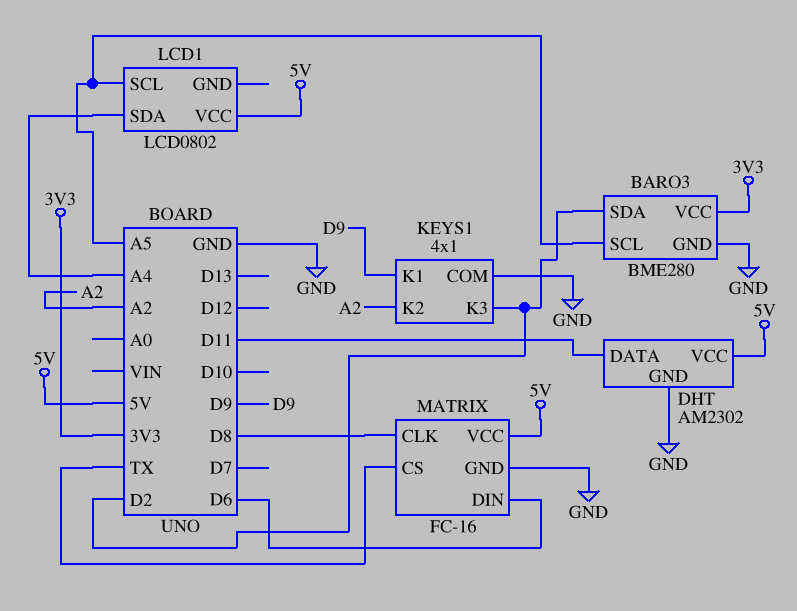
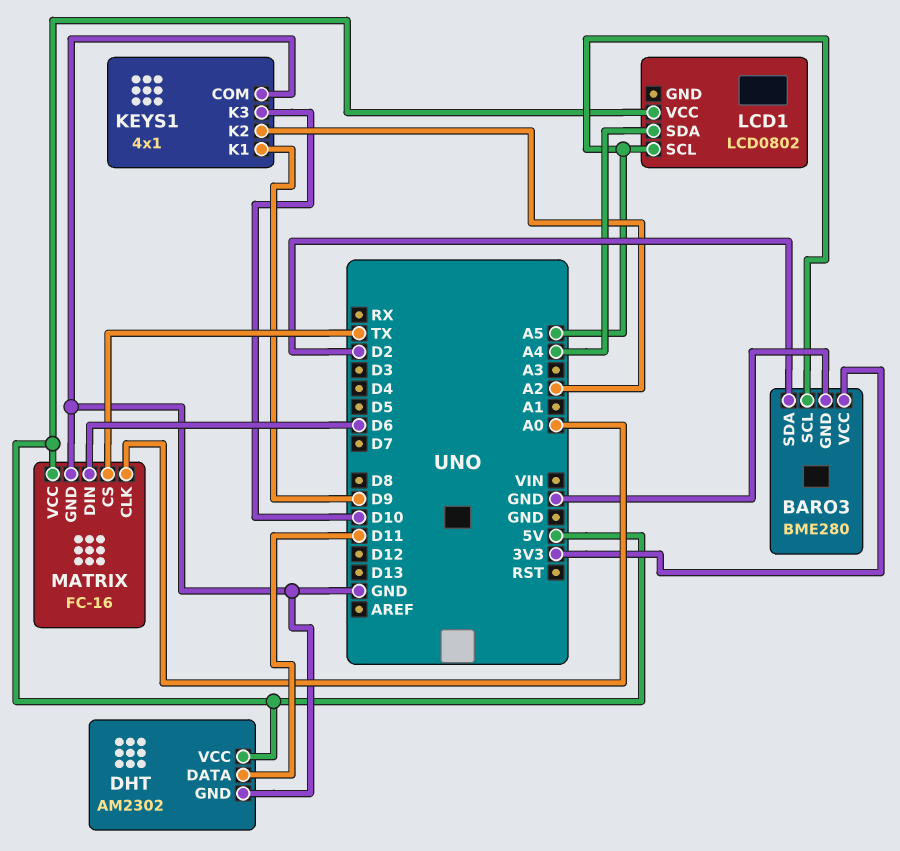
KEYS1 pin K3: D2 -> D10
MATRIX pin CLK: D8 -> A0

